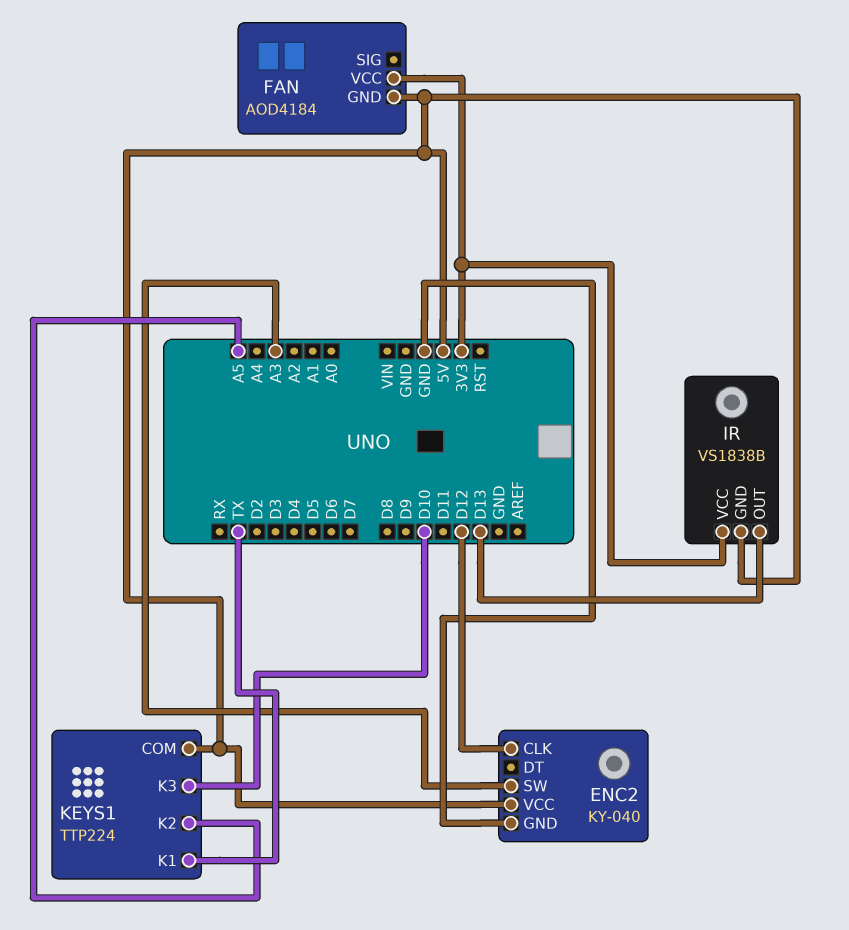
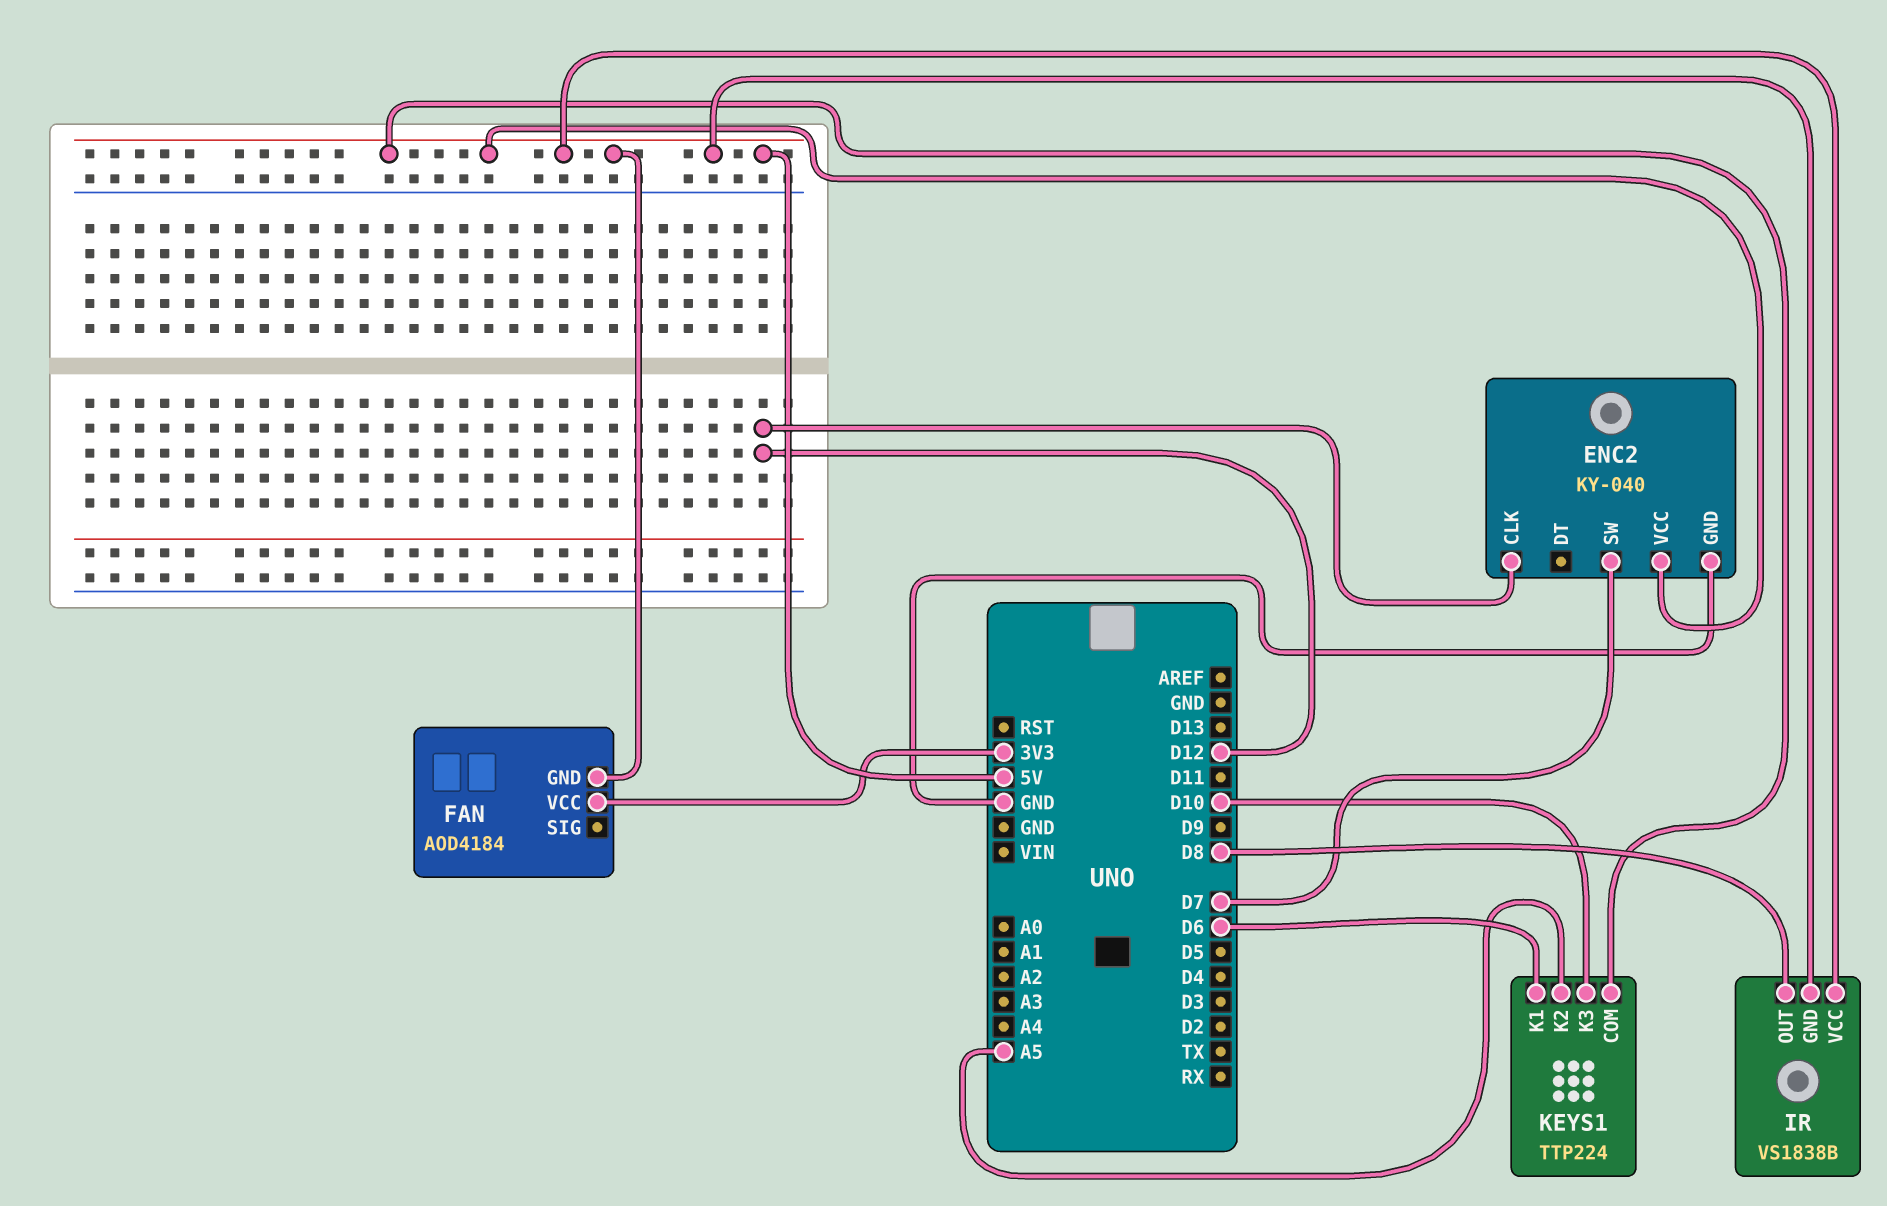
ENC2 pin SW: A3 -> D7
IR pin OUT: D13 -> D8
IR pin VCC: 3V3 -> 5V
KEYS1 pin K1: TX -> D6

